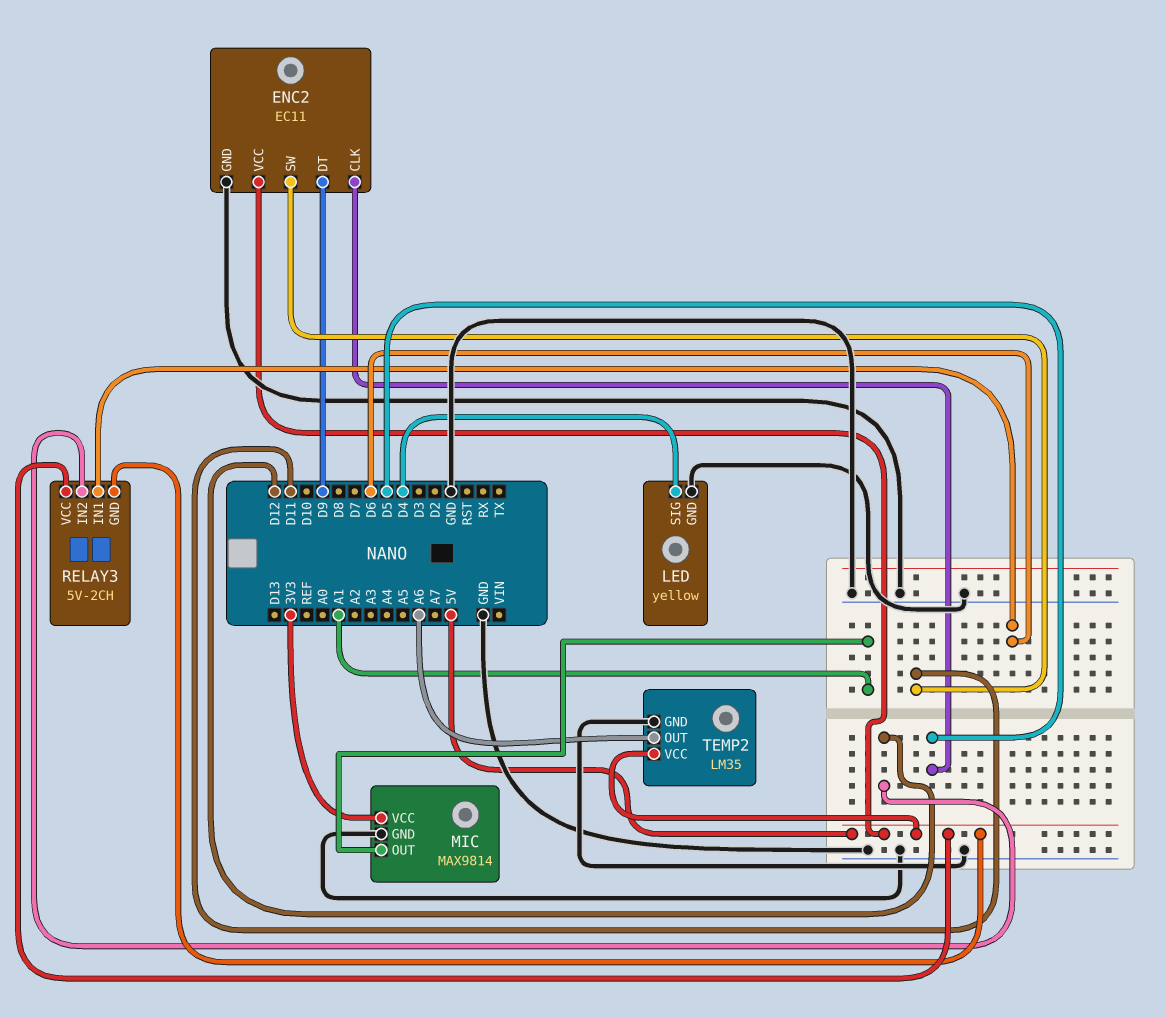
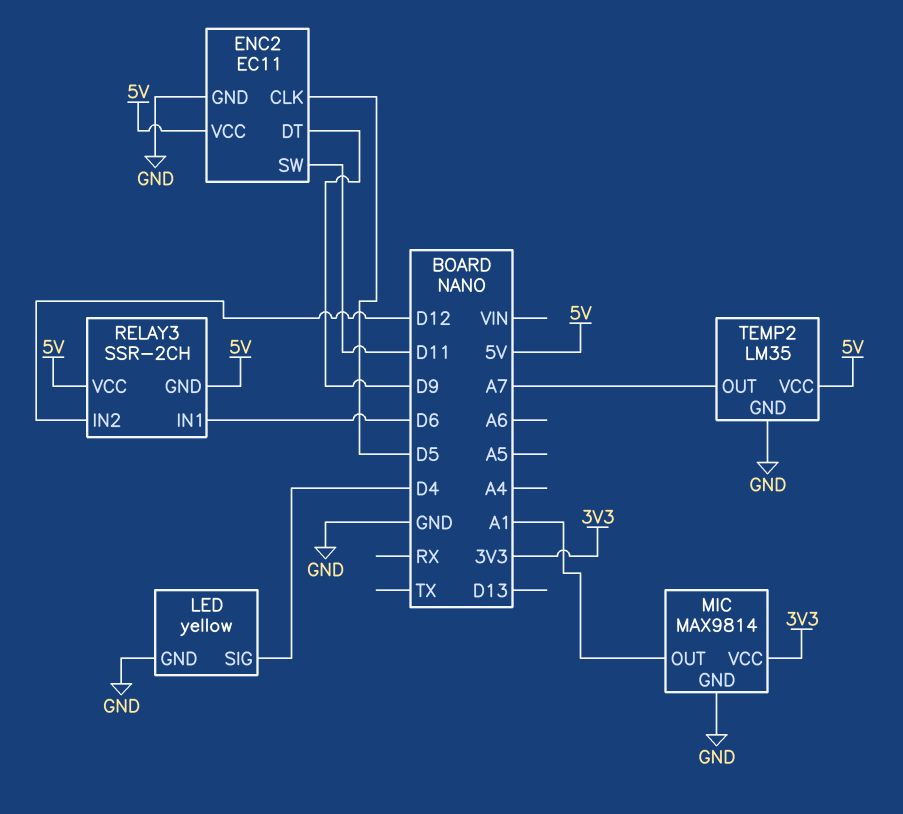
RELAY3: 5V-2CH -> SSR-2CH
TEMP2 pin OUT: A6 -> A7

